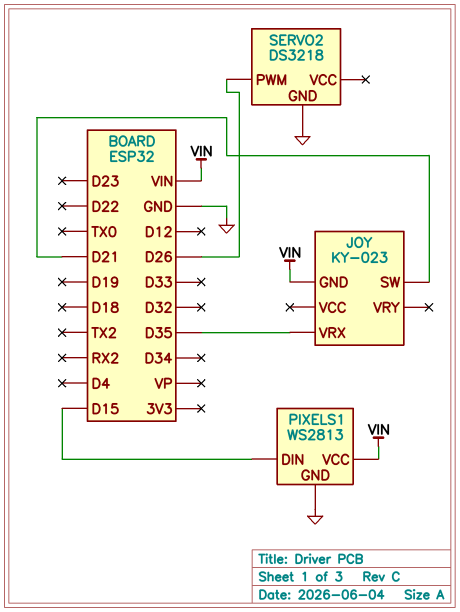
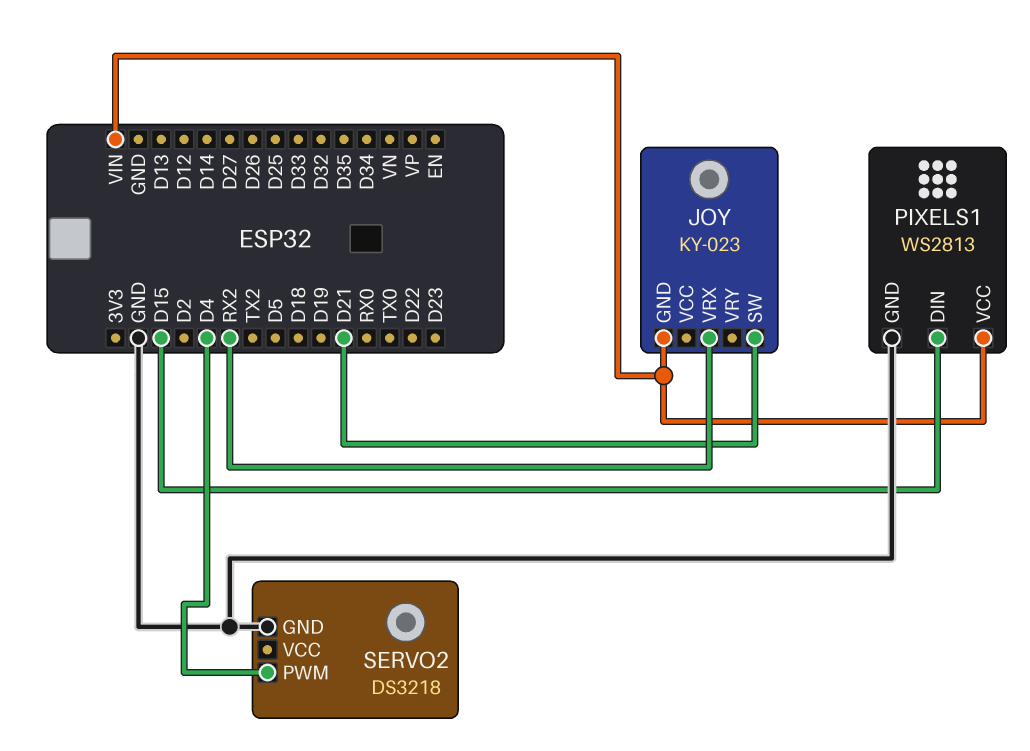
JOY pin VRX: D35 -> RX2
SERVO2 pin PWM: D26 -> D4

